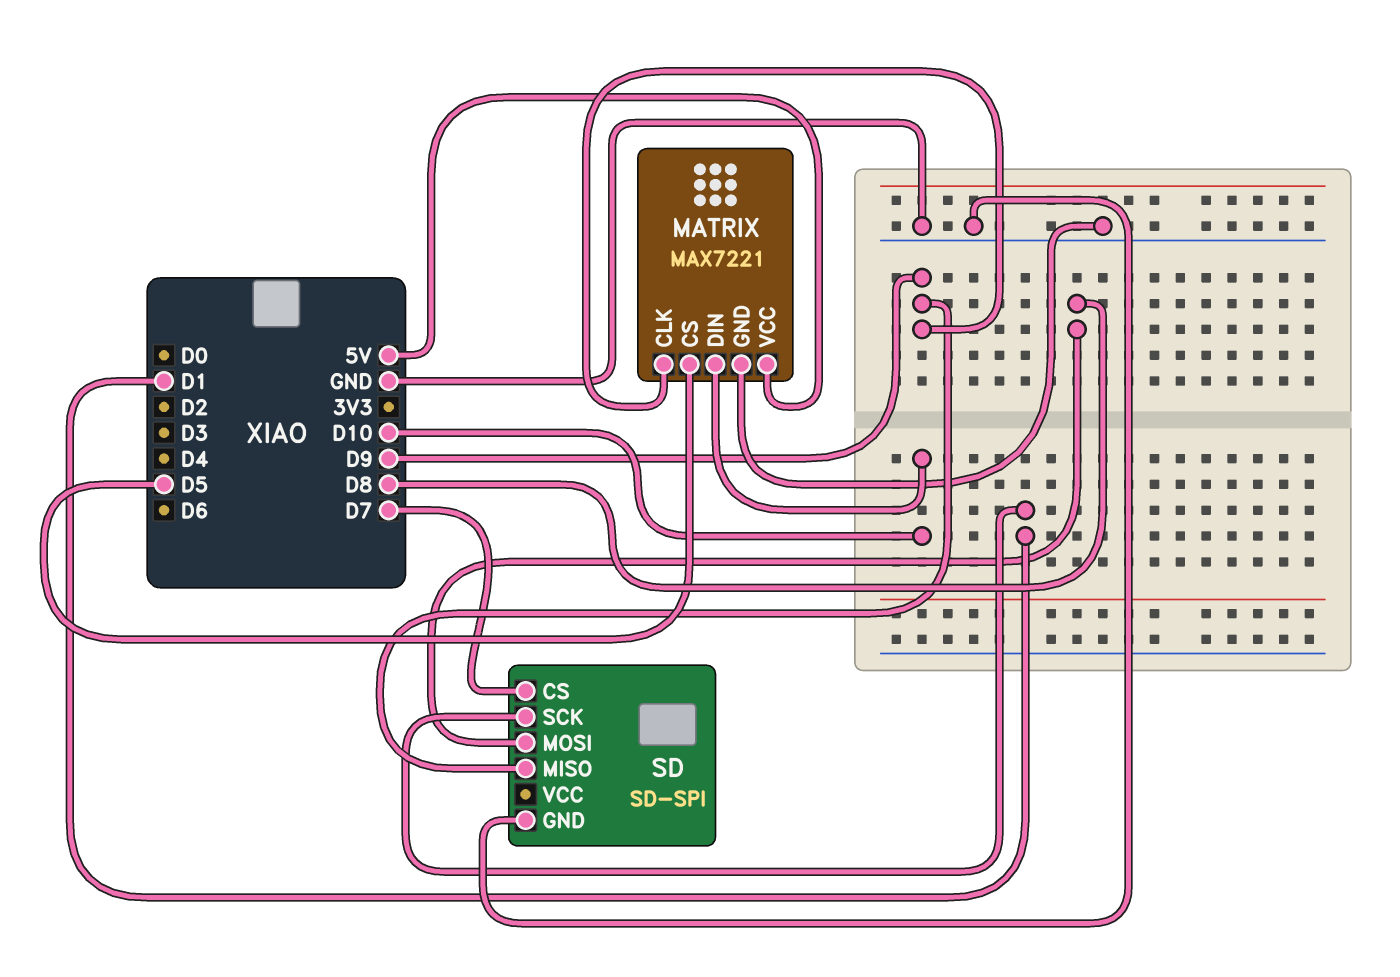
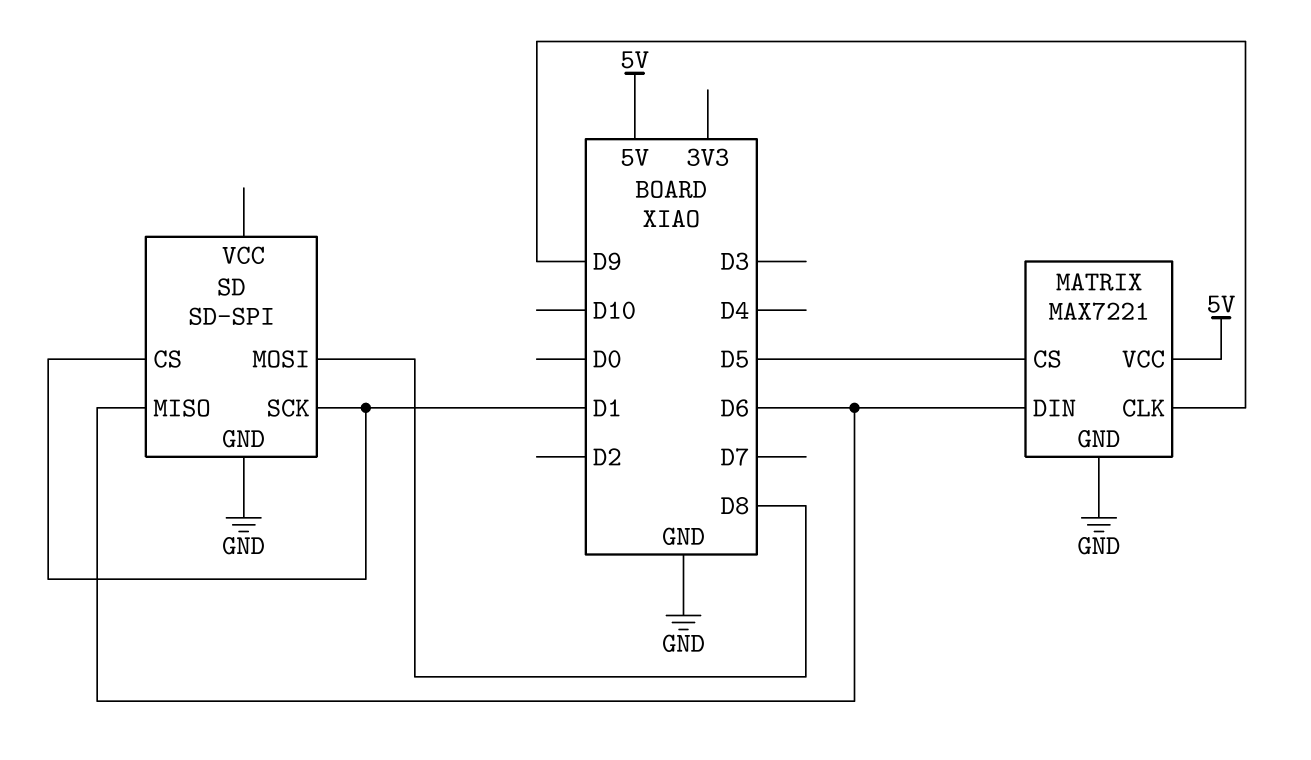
MATRIX pin DIN: D10 -> D6
SD pin CS: D7 -> D1
SD pin MISO: D9 -> D6

